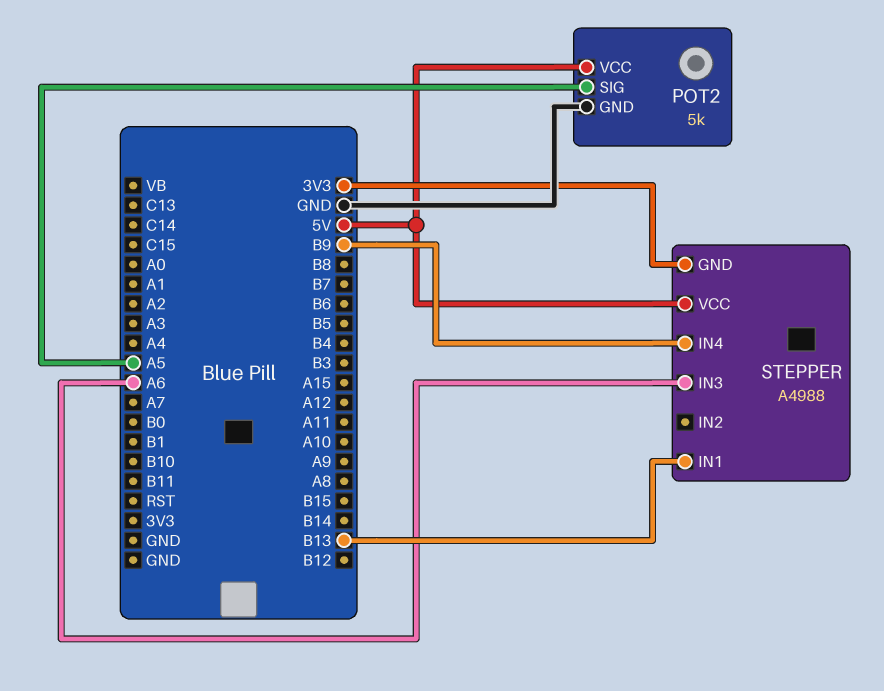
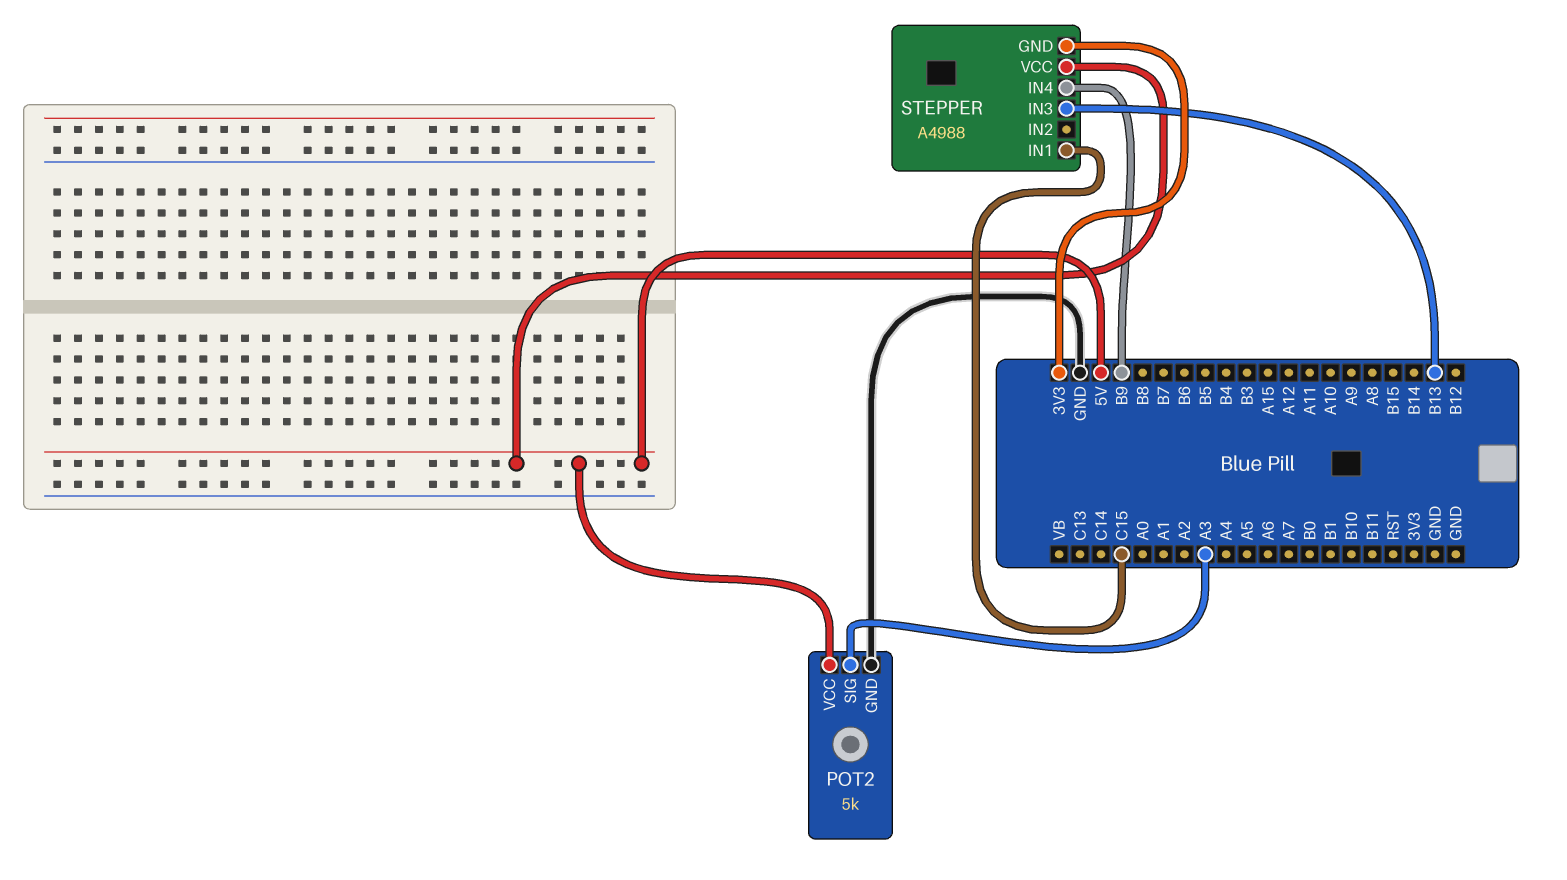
POT2 pin SIG: A5 -> A3
STEPPER pin IN1: B13 -> C15
STEPPER pin IN3: A6 -> B13

